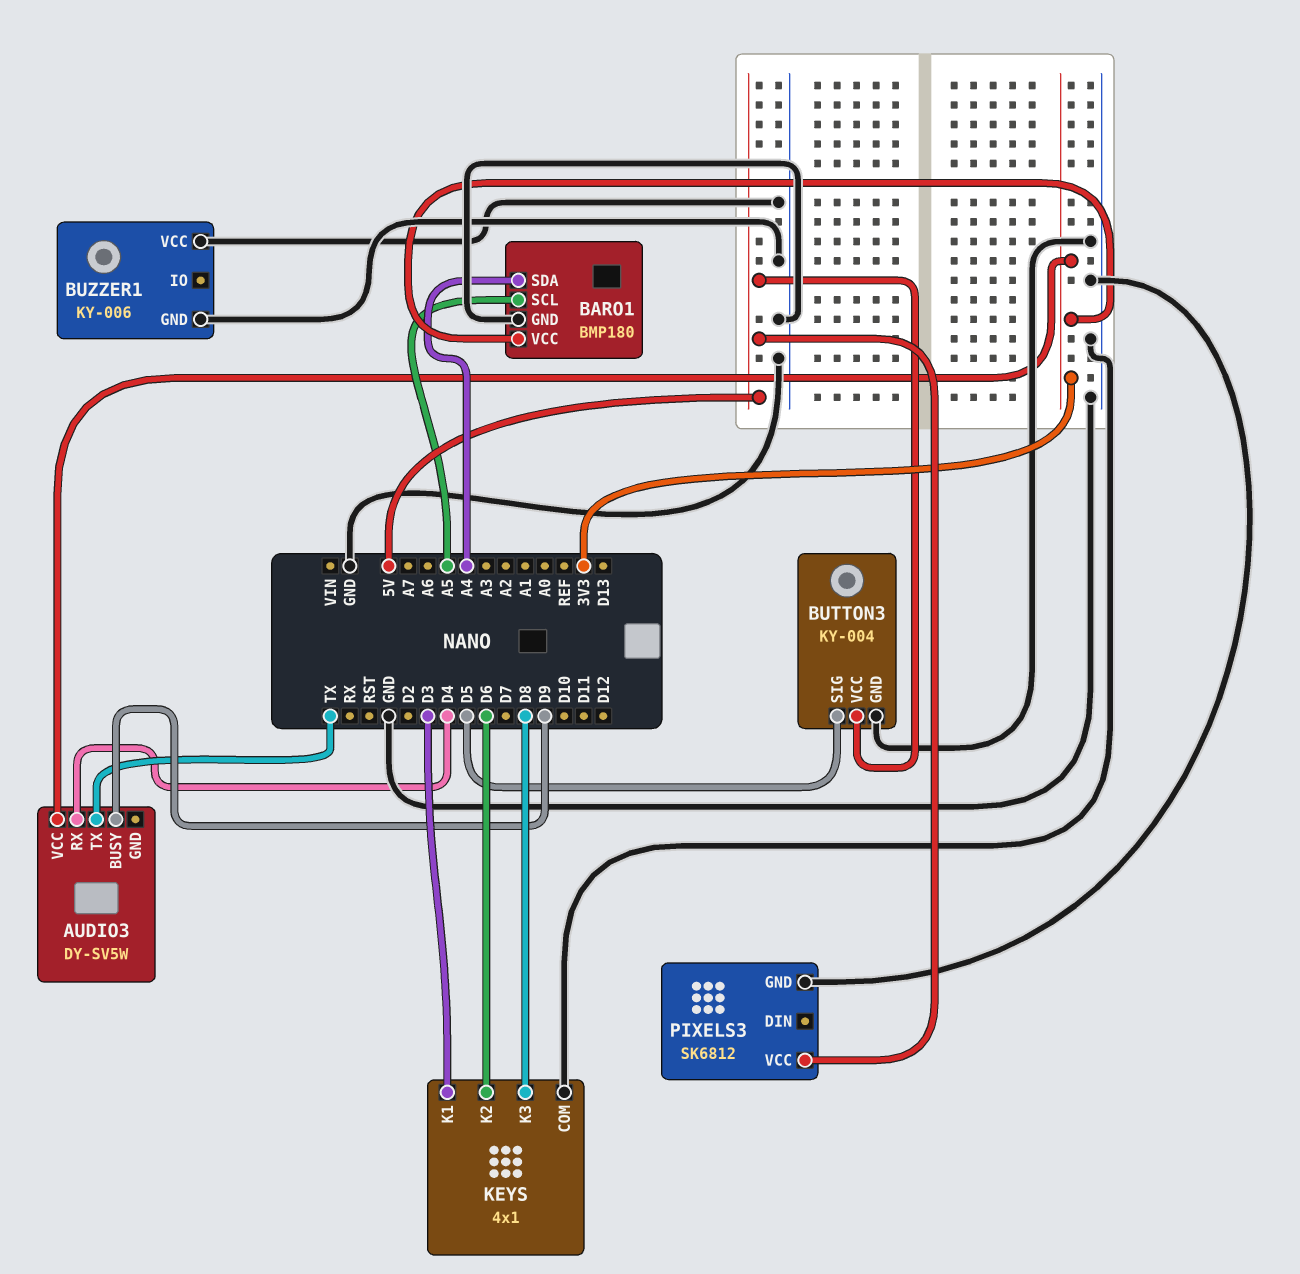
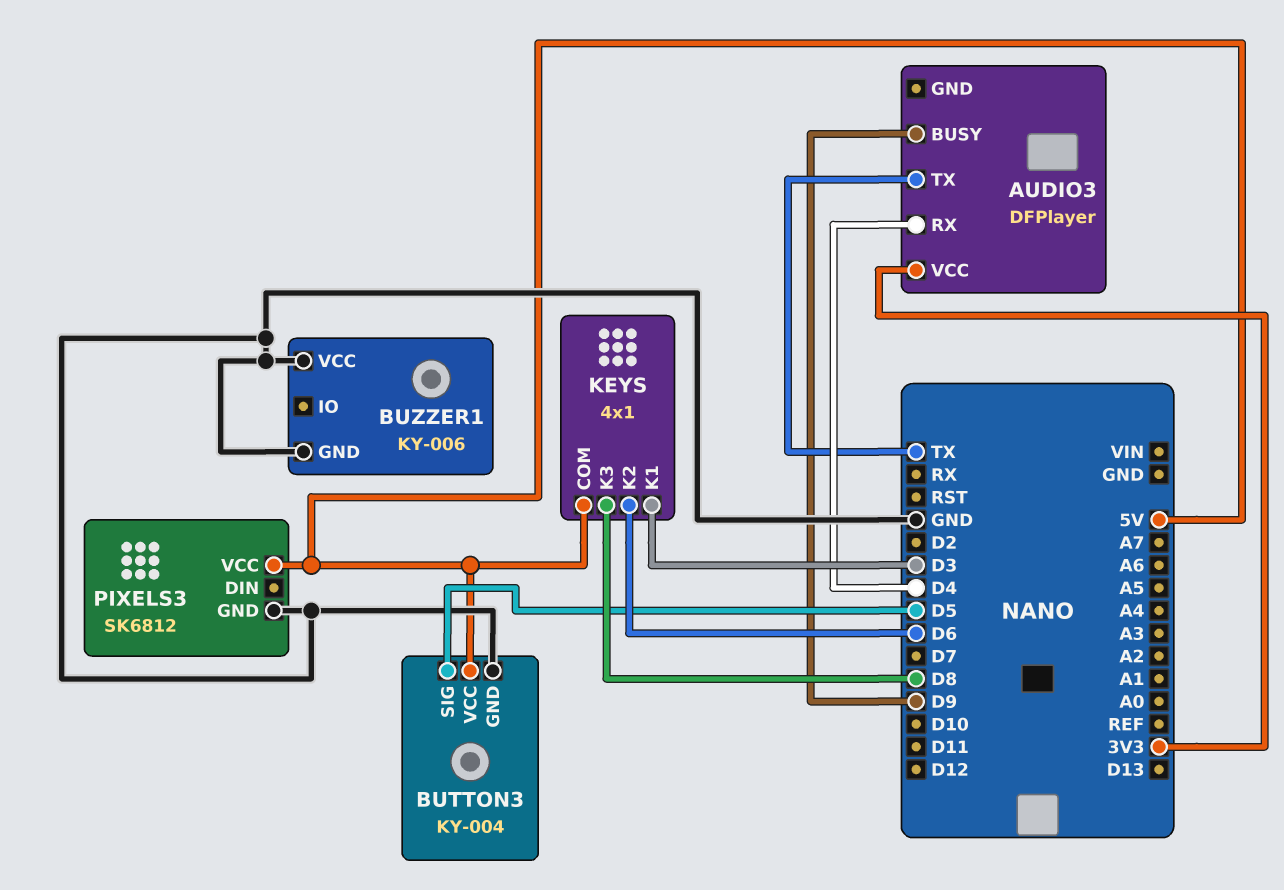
AUDIO3: DY-SV5W -> DFPlayer
BARO1: BMP180 -> none
BARO1 pin GND: GND -> none
BARO1 pin SCL: A5 -> none
BARO1 pin SDA: A4 -> none
BARO1 pin VCC: 3V3 -> none
KEYS pin COM: GND -> 5V

